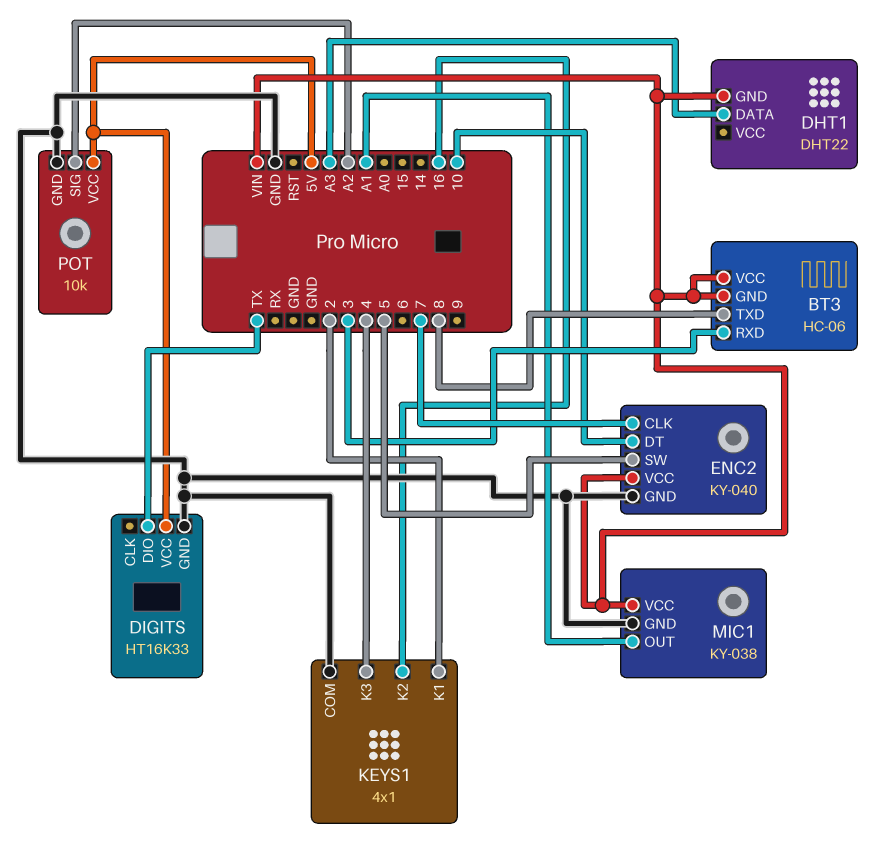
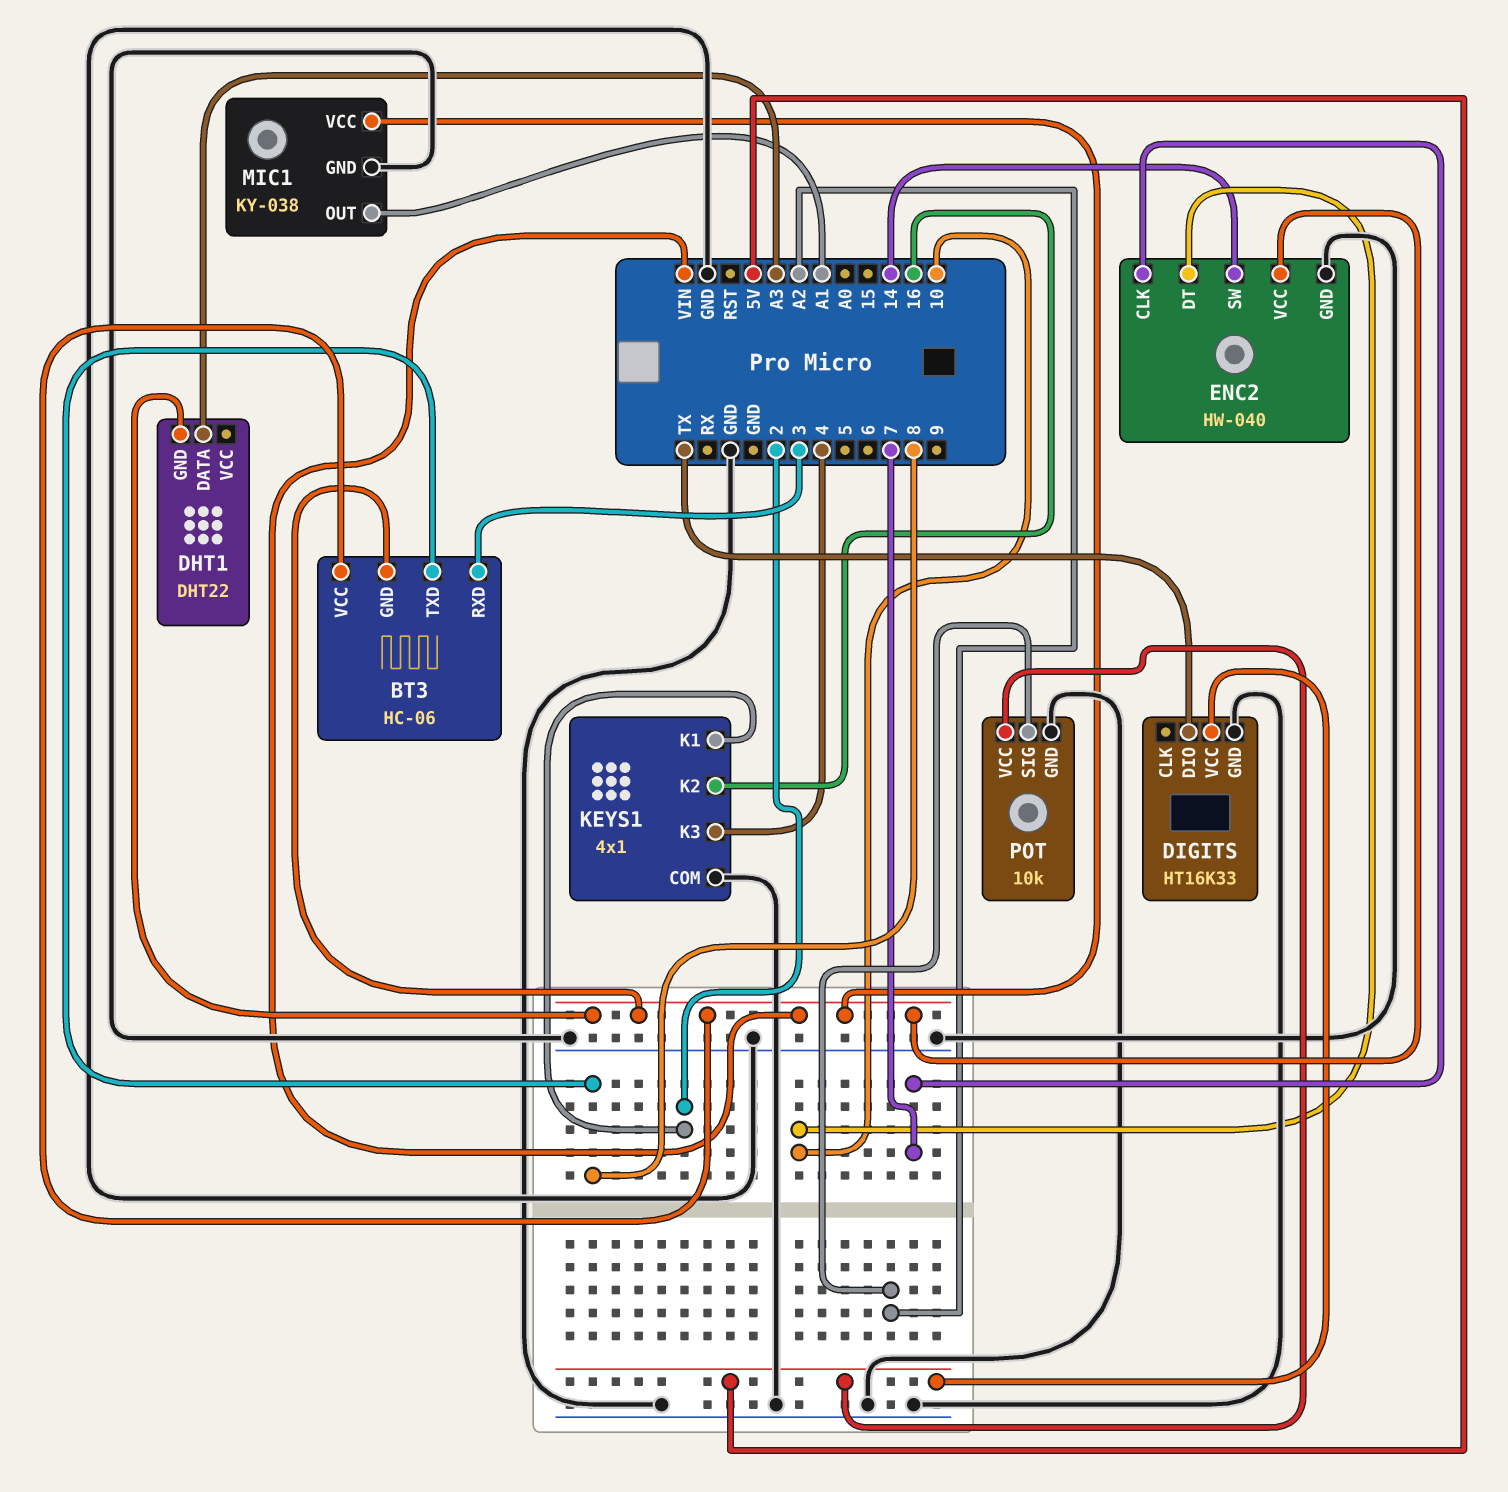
ENC2: KY-040 -> HW-040
ENC2 pin SW: 5 -> 14

